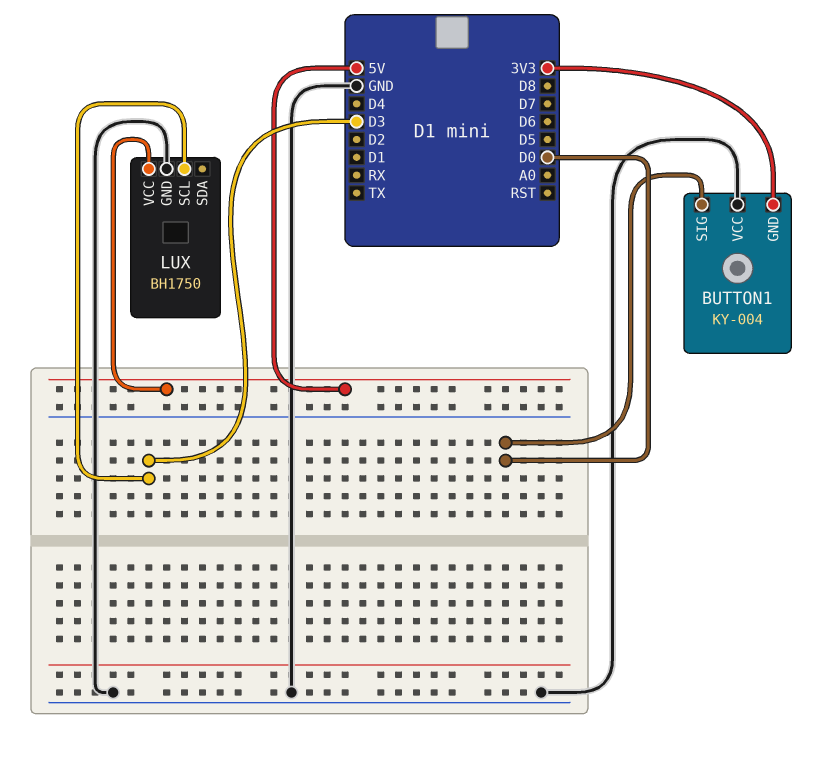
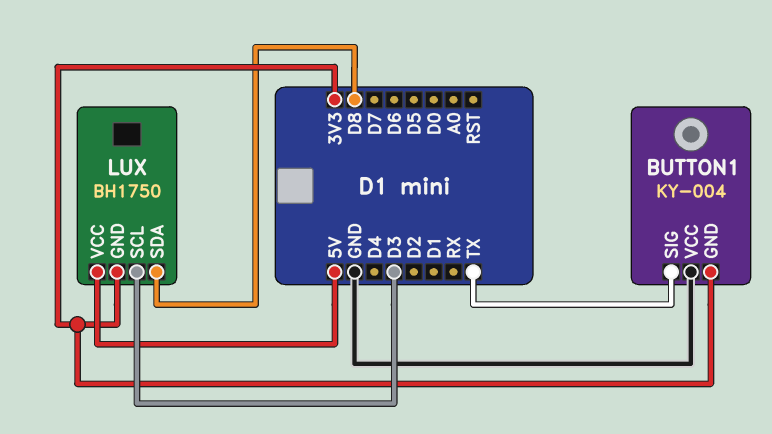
BUTTON1 pin SIG: D0 -> TX
LUX pin GND: GND -> 3V3
LUX pin SDA: none -> D8

